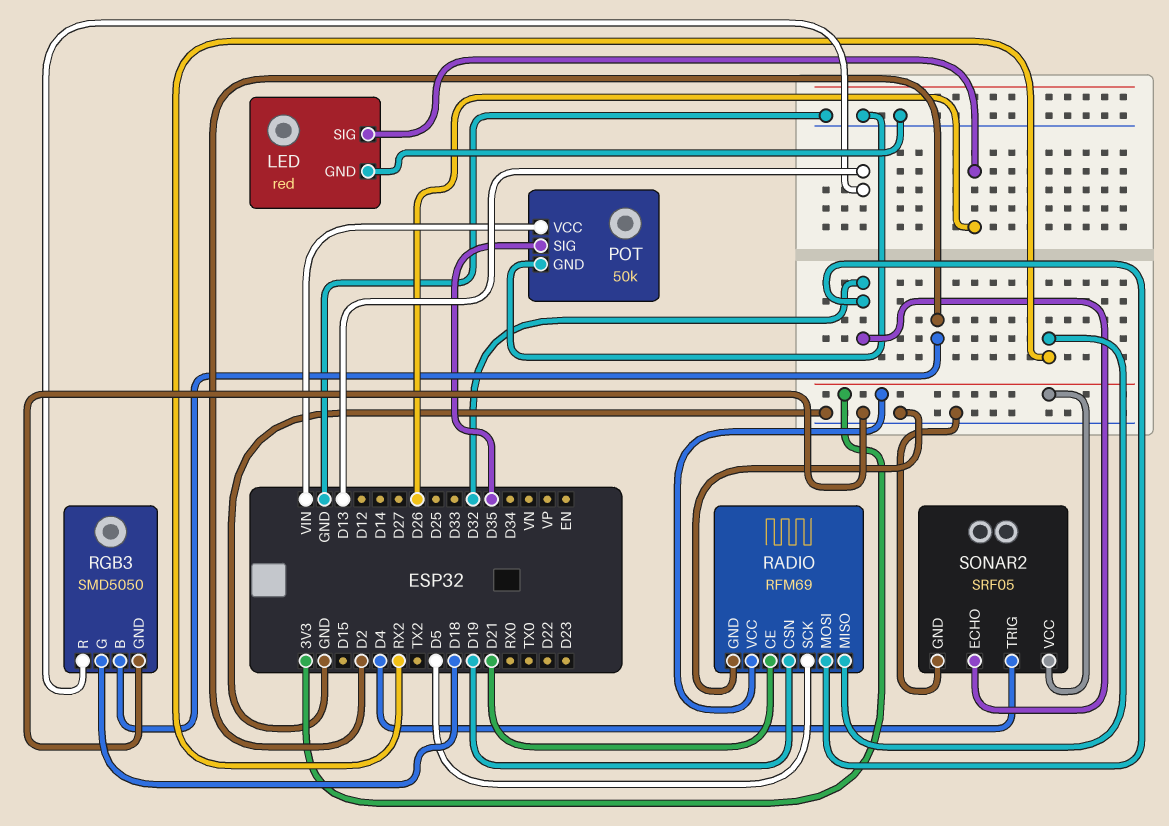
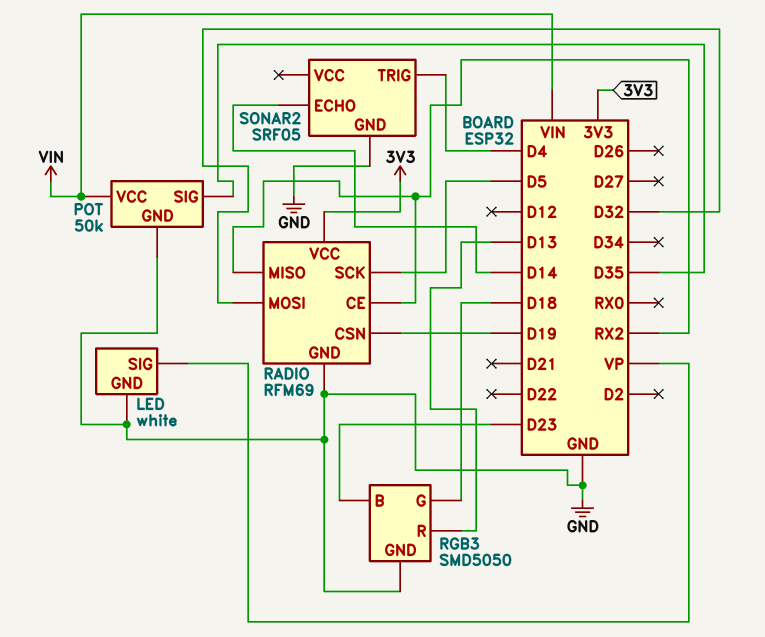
LED: red -> white
LED pin SIG: D26 -> VP
RADIO pin CE: D21 -> RX2
RGB3 pin B: D2 -> D23
SONAR2 pin ECHO: D32 -> D14
SONAR2 pin VCC: 3V3 -> none

